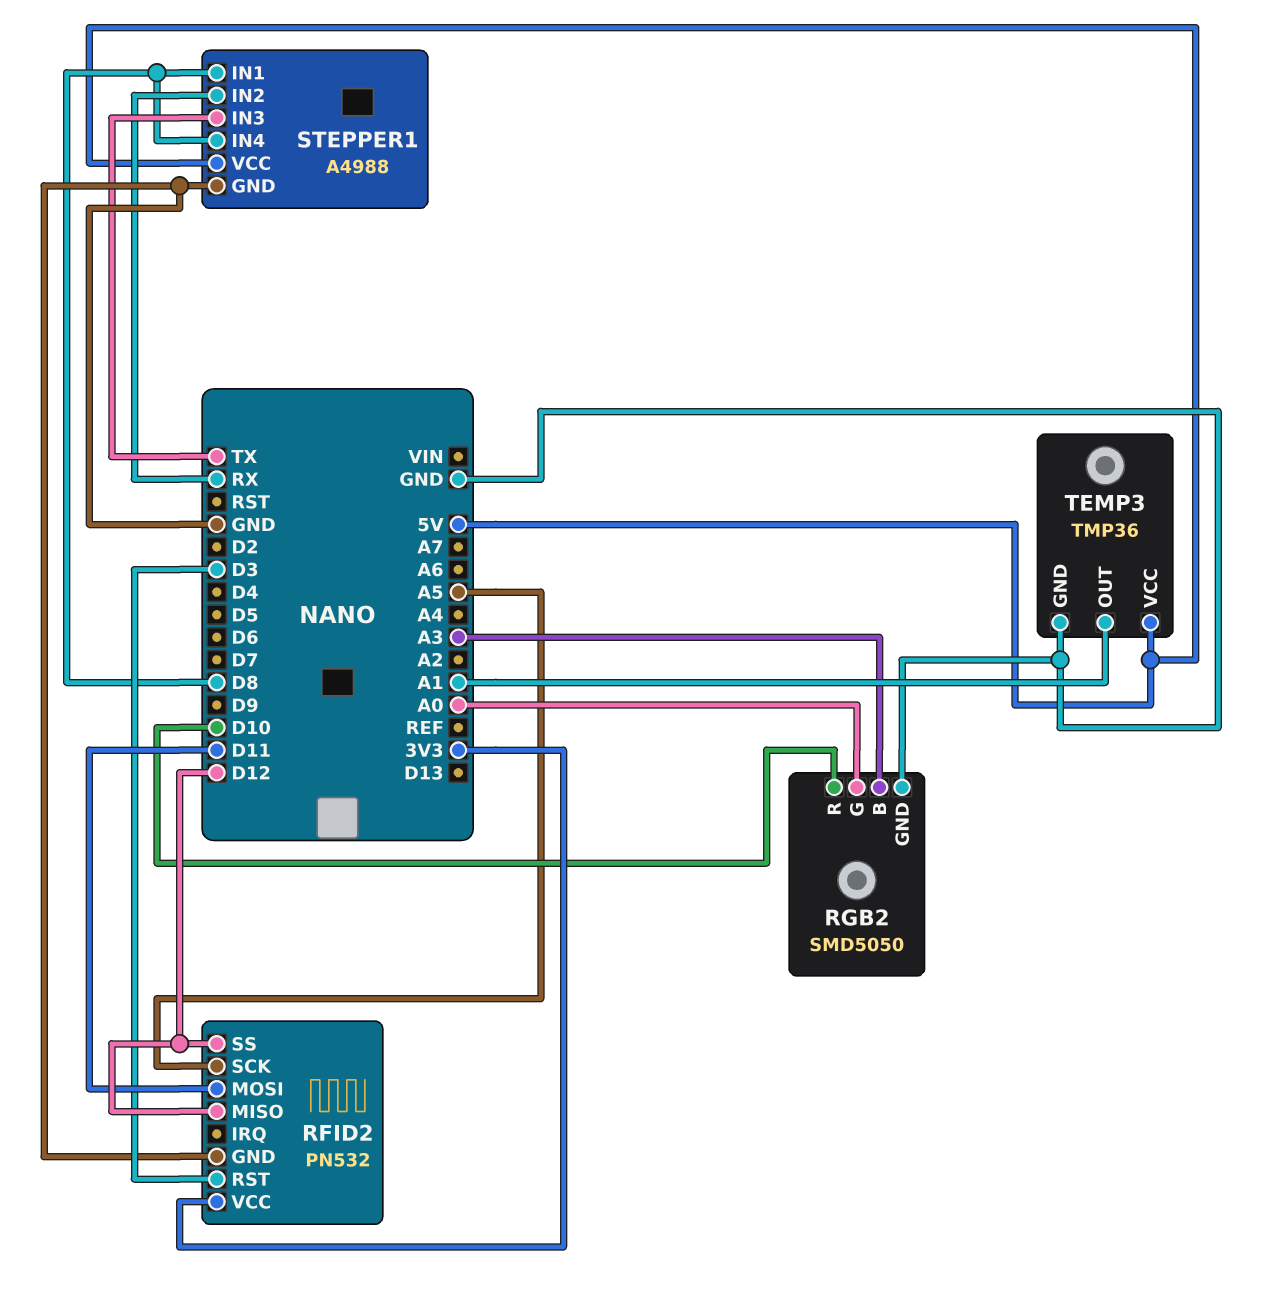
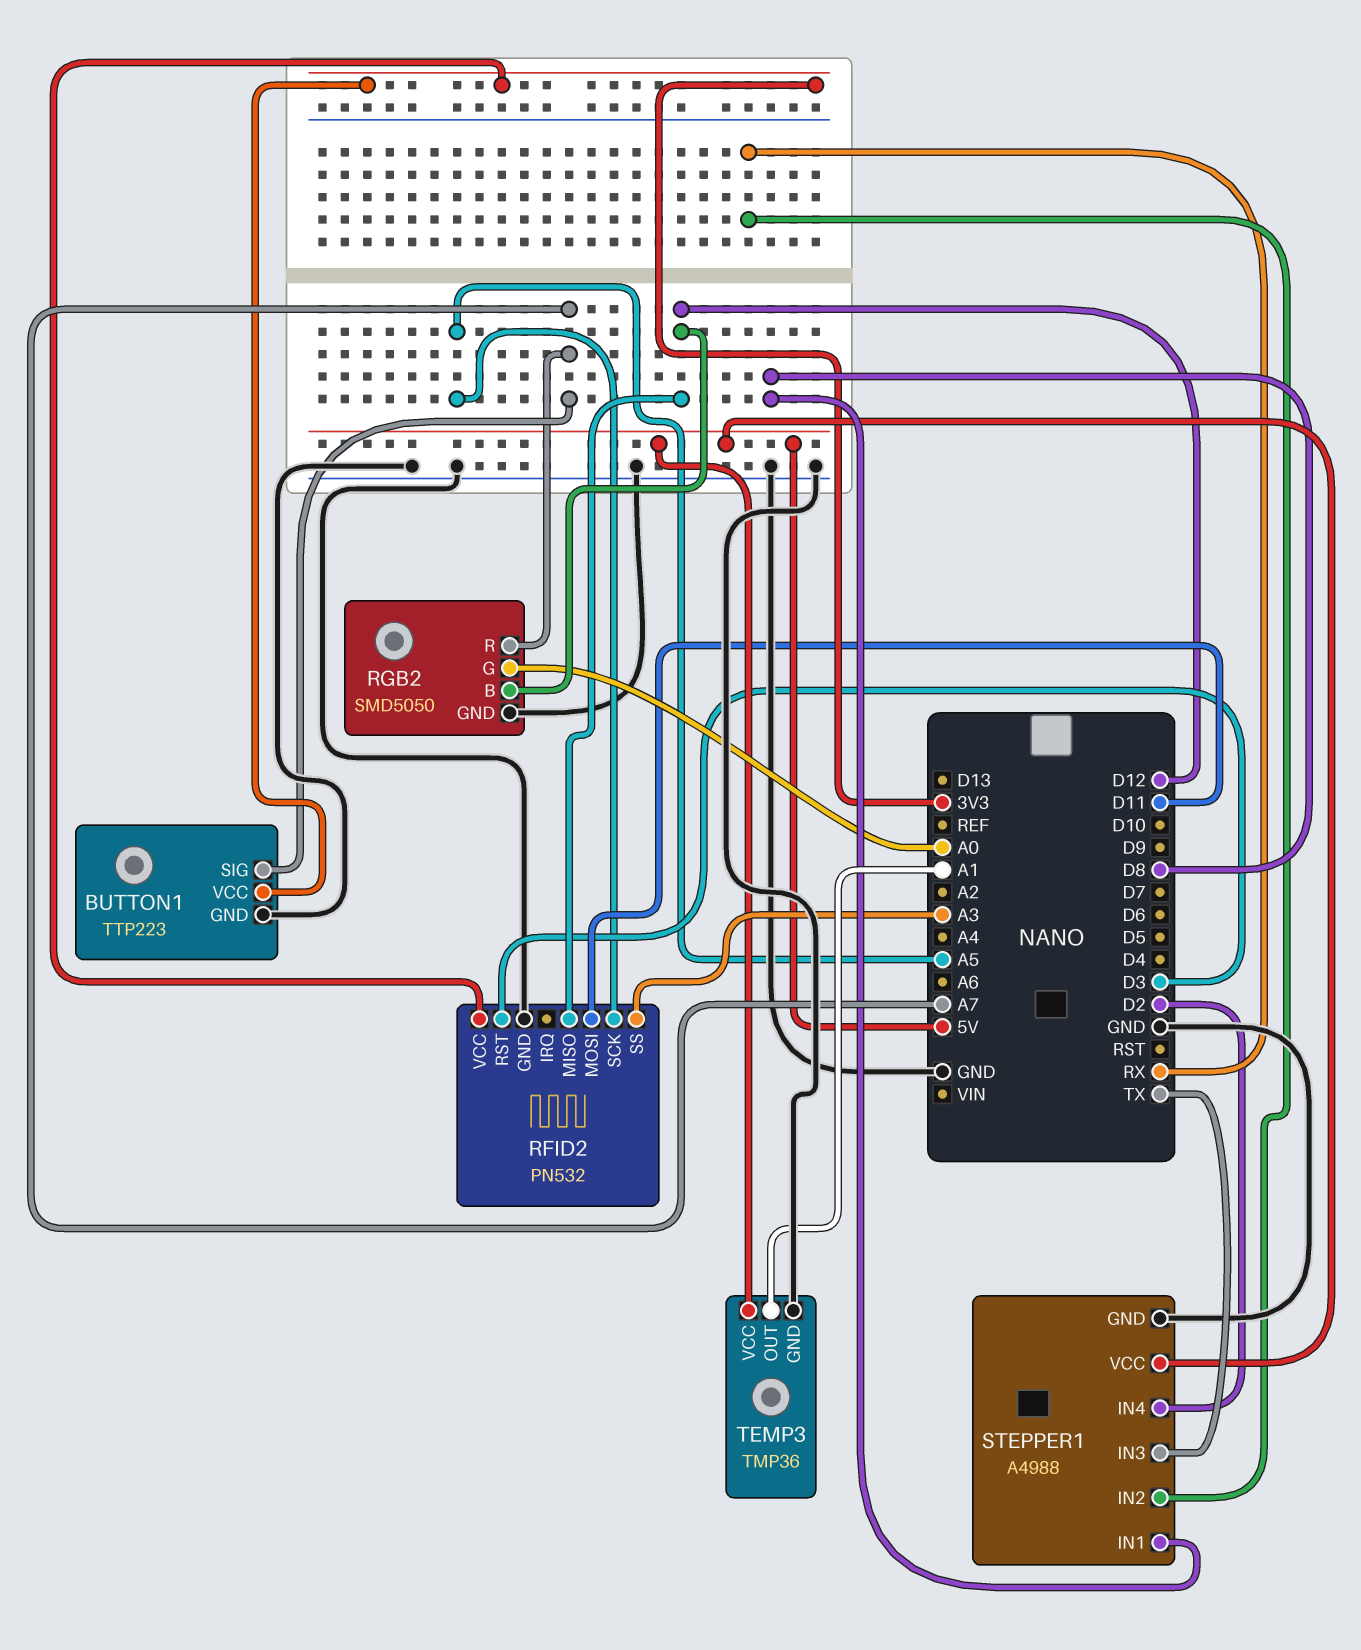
BUTTON1: none -> TTP223
BUTTON1 pin GND: none -> GND
BUTTON1 pin SIG: none -> A7
BUTTON1 pin VCC: none -> 3V3
RFID2 pin SS: D12 -> A3
RGB2 pin B: A3 -> D12
RGB2 pin R: D10 -> A7
STEPPER1 pin IN4: D8 -> D2

